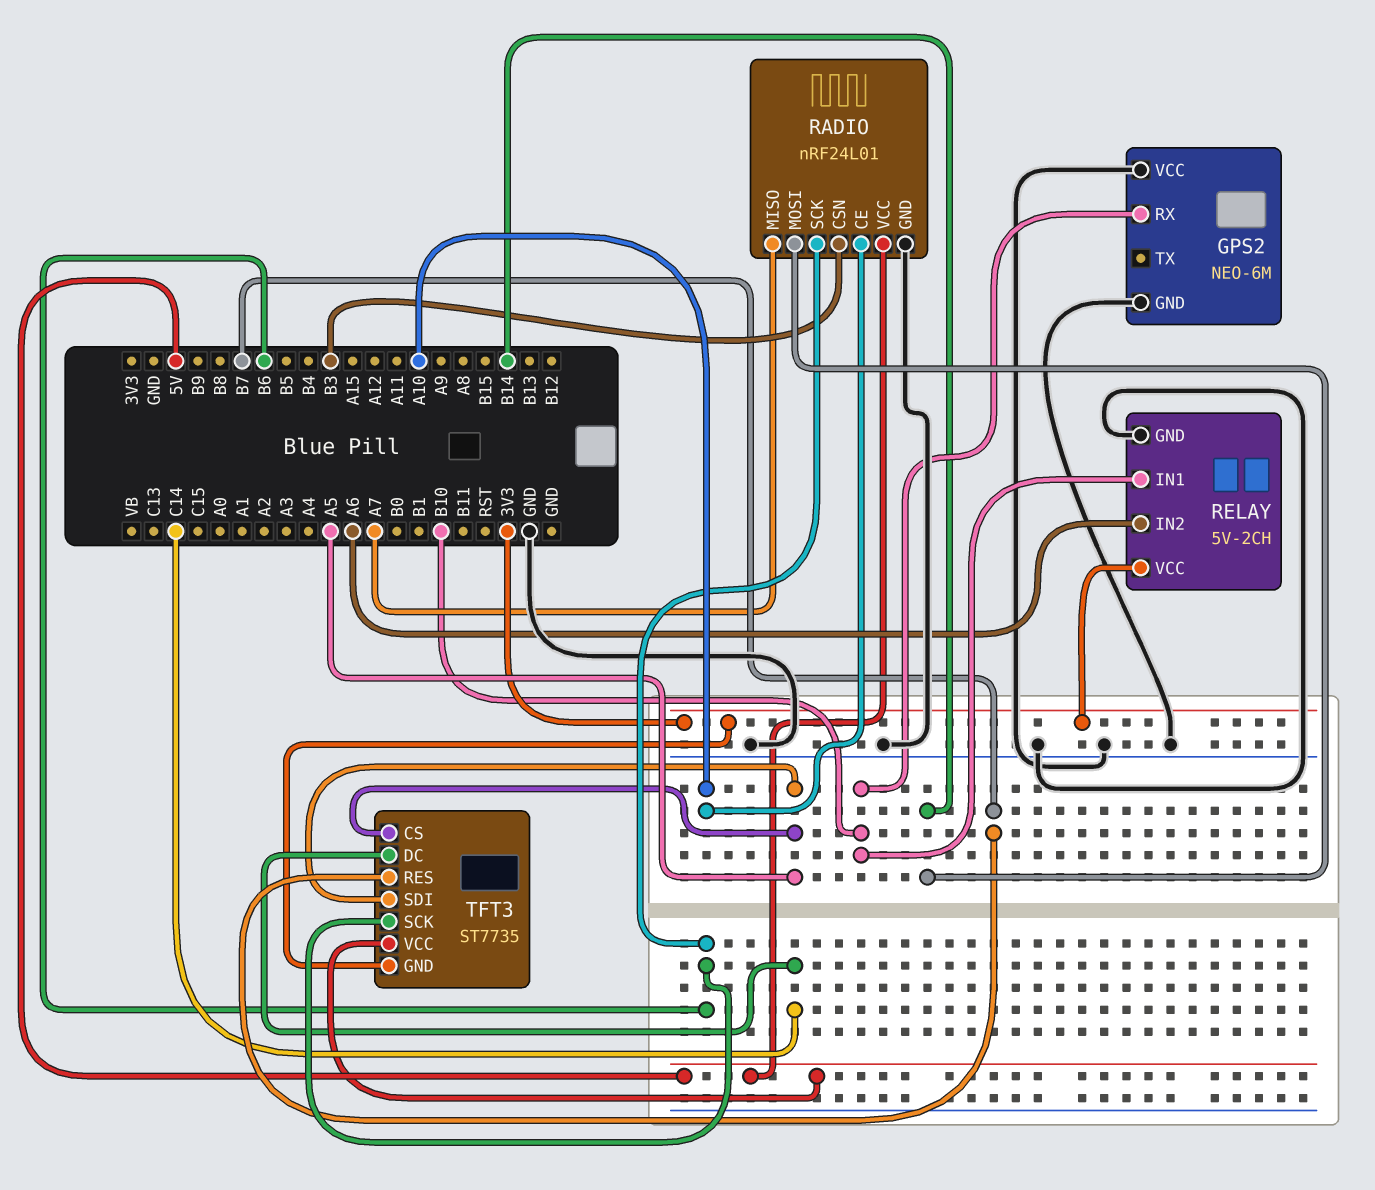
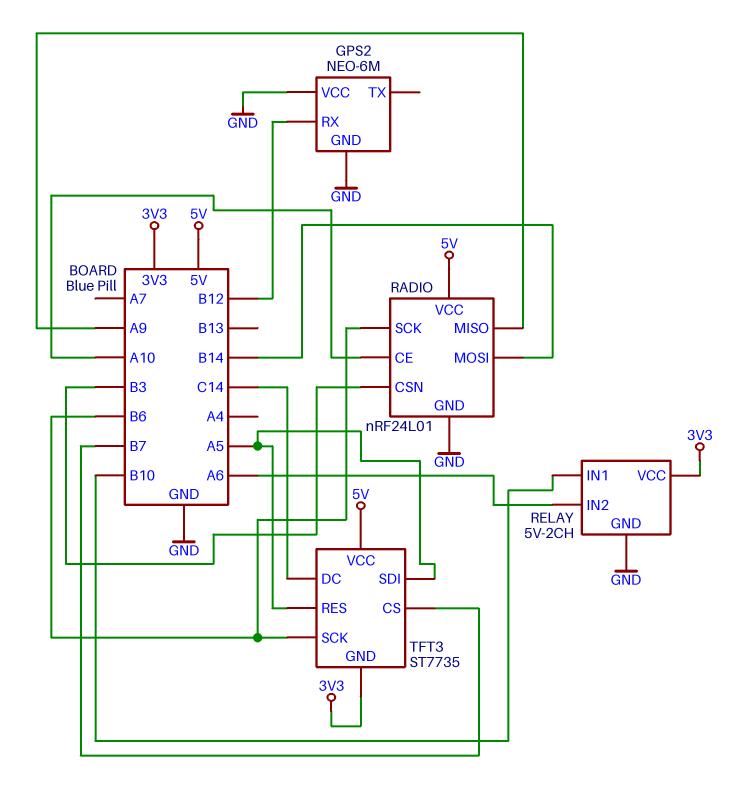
GPS2 pin RX: B10 -> B12
RADIO pin MISO: A7 -> A9
TFT3 pin CS: A5 -> B7
TFT3 pin RES: B7 -> A5

